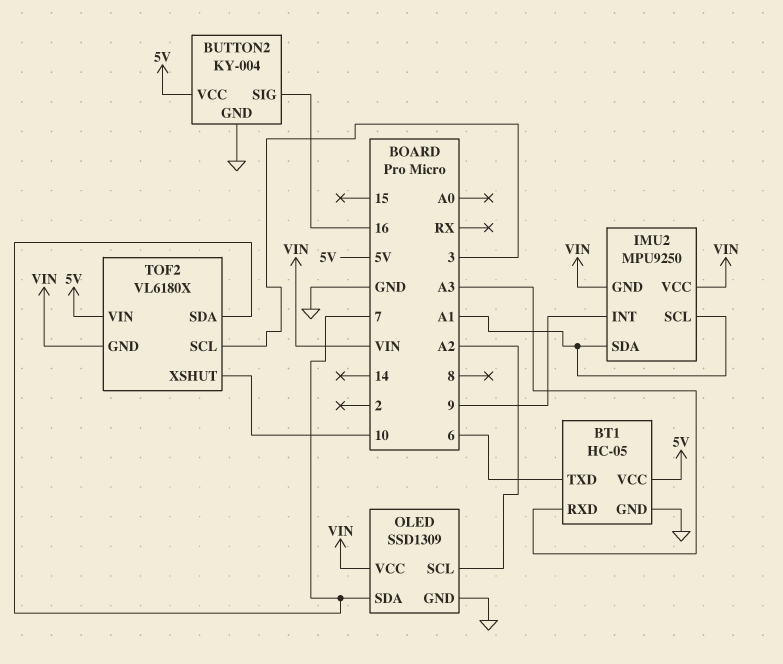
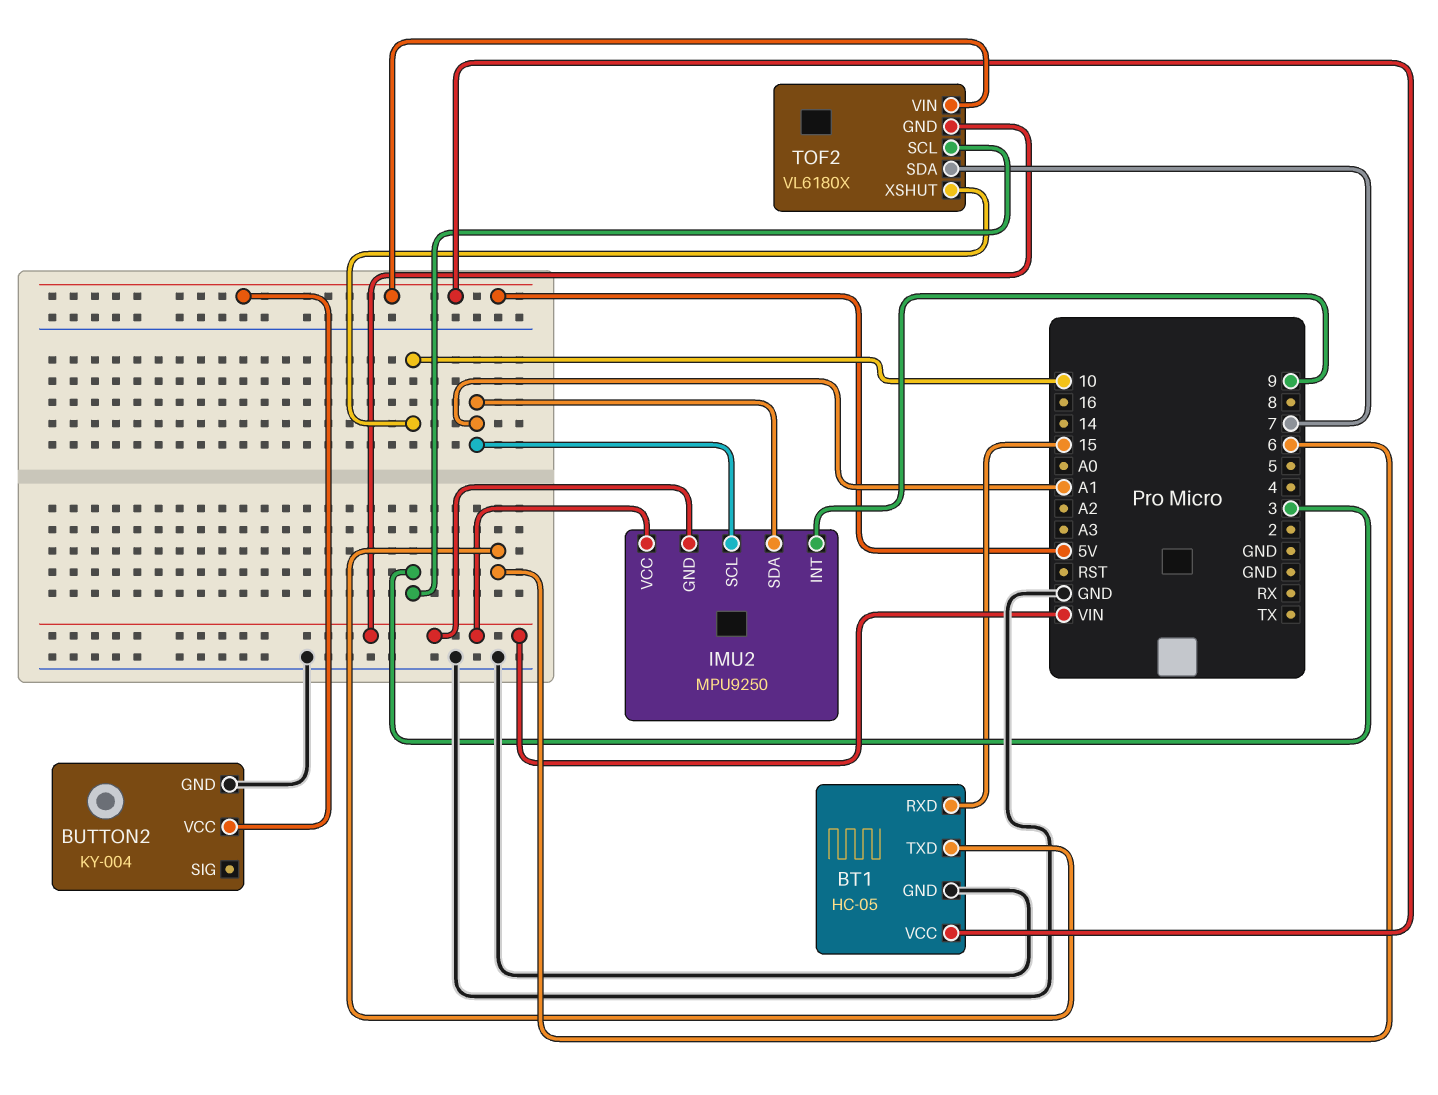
BT1 pin RXD: A3 -> 15
BUTTON2 pin SIG: 16 -> none
OLED: SSD1309 -> none
OLED pin GND: GND -> none
OLED pin SCL: A2 -> none
OLED pin SDA: 7 -> none
OLED pin VCC: VIN -> none

